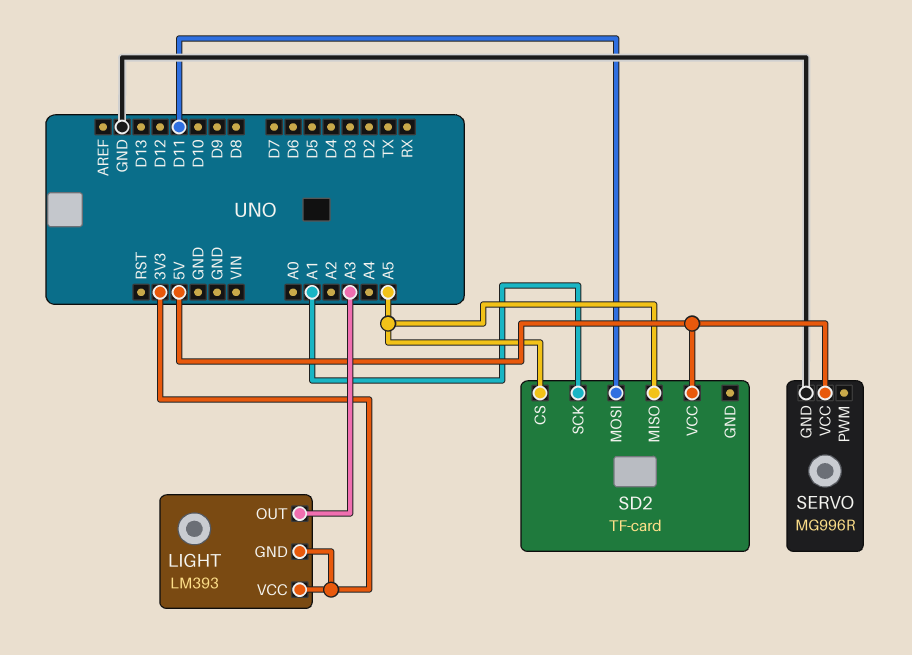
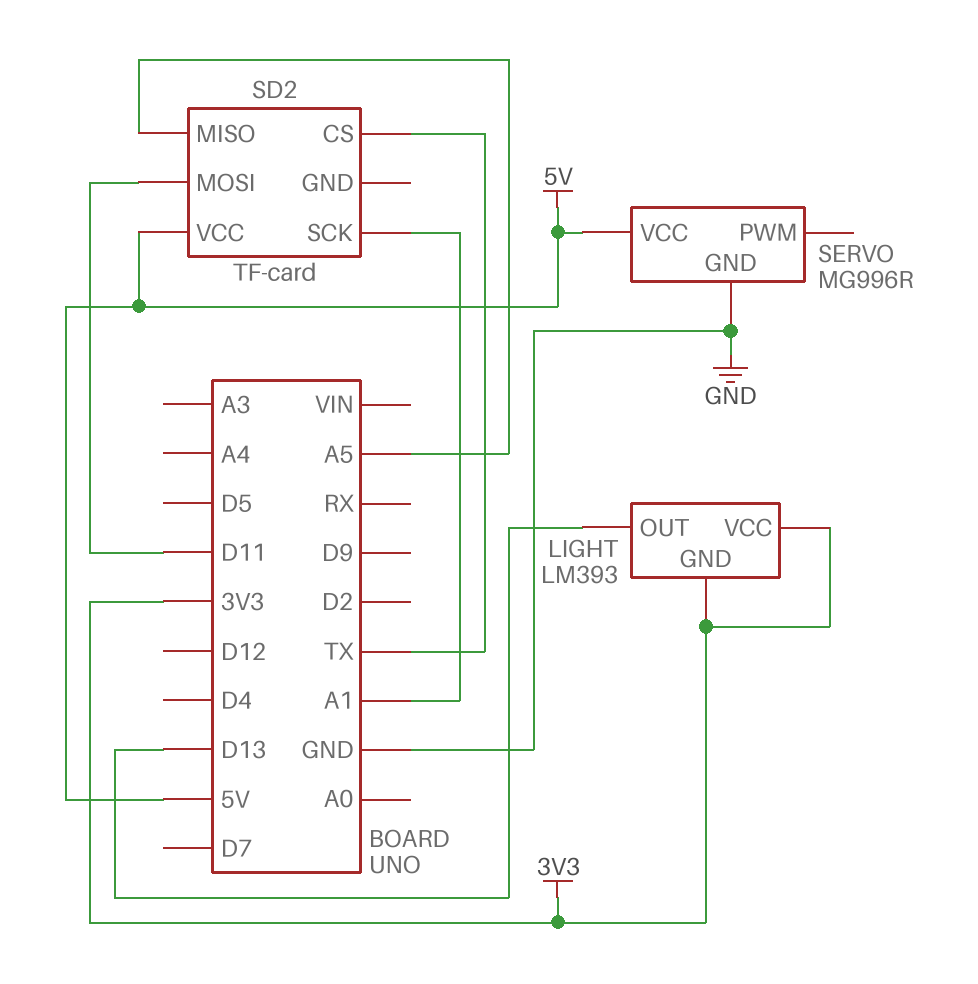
LIGHT pin OUT: A3 -> D13
SD2 pin CS: A5 -> TX

